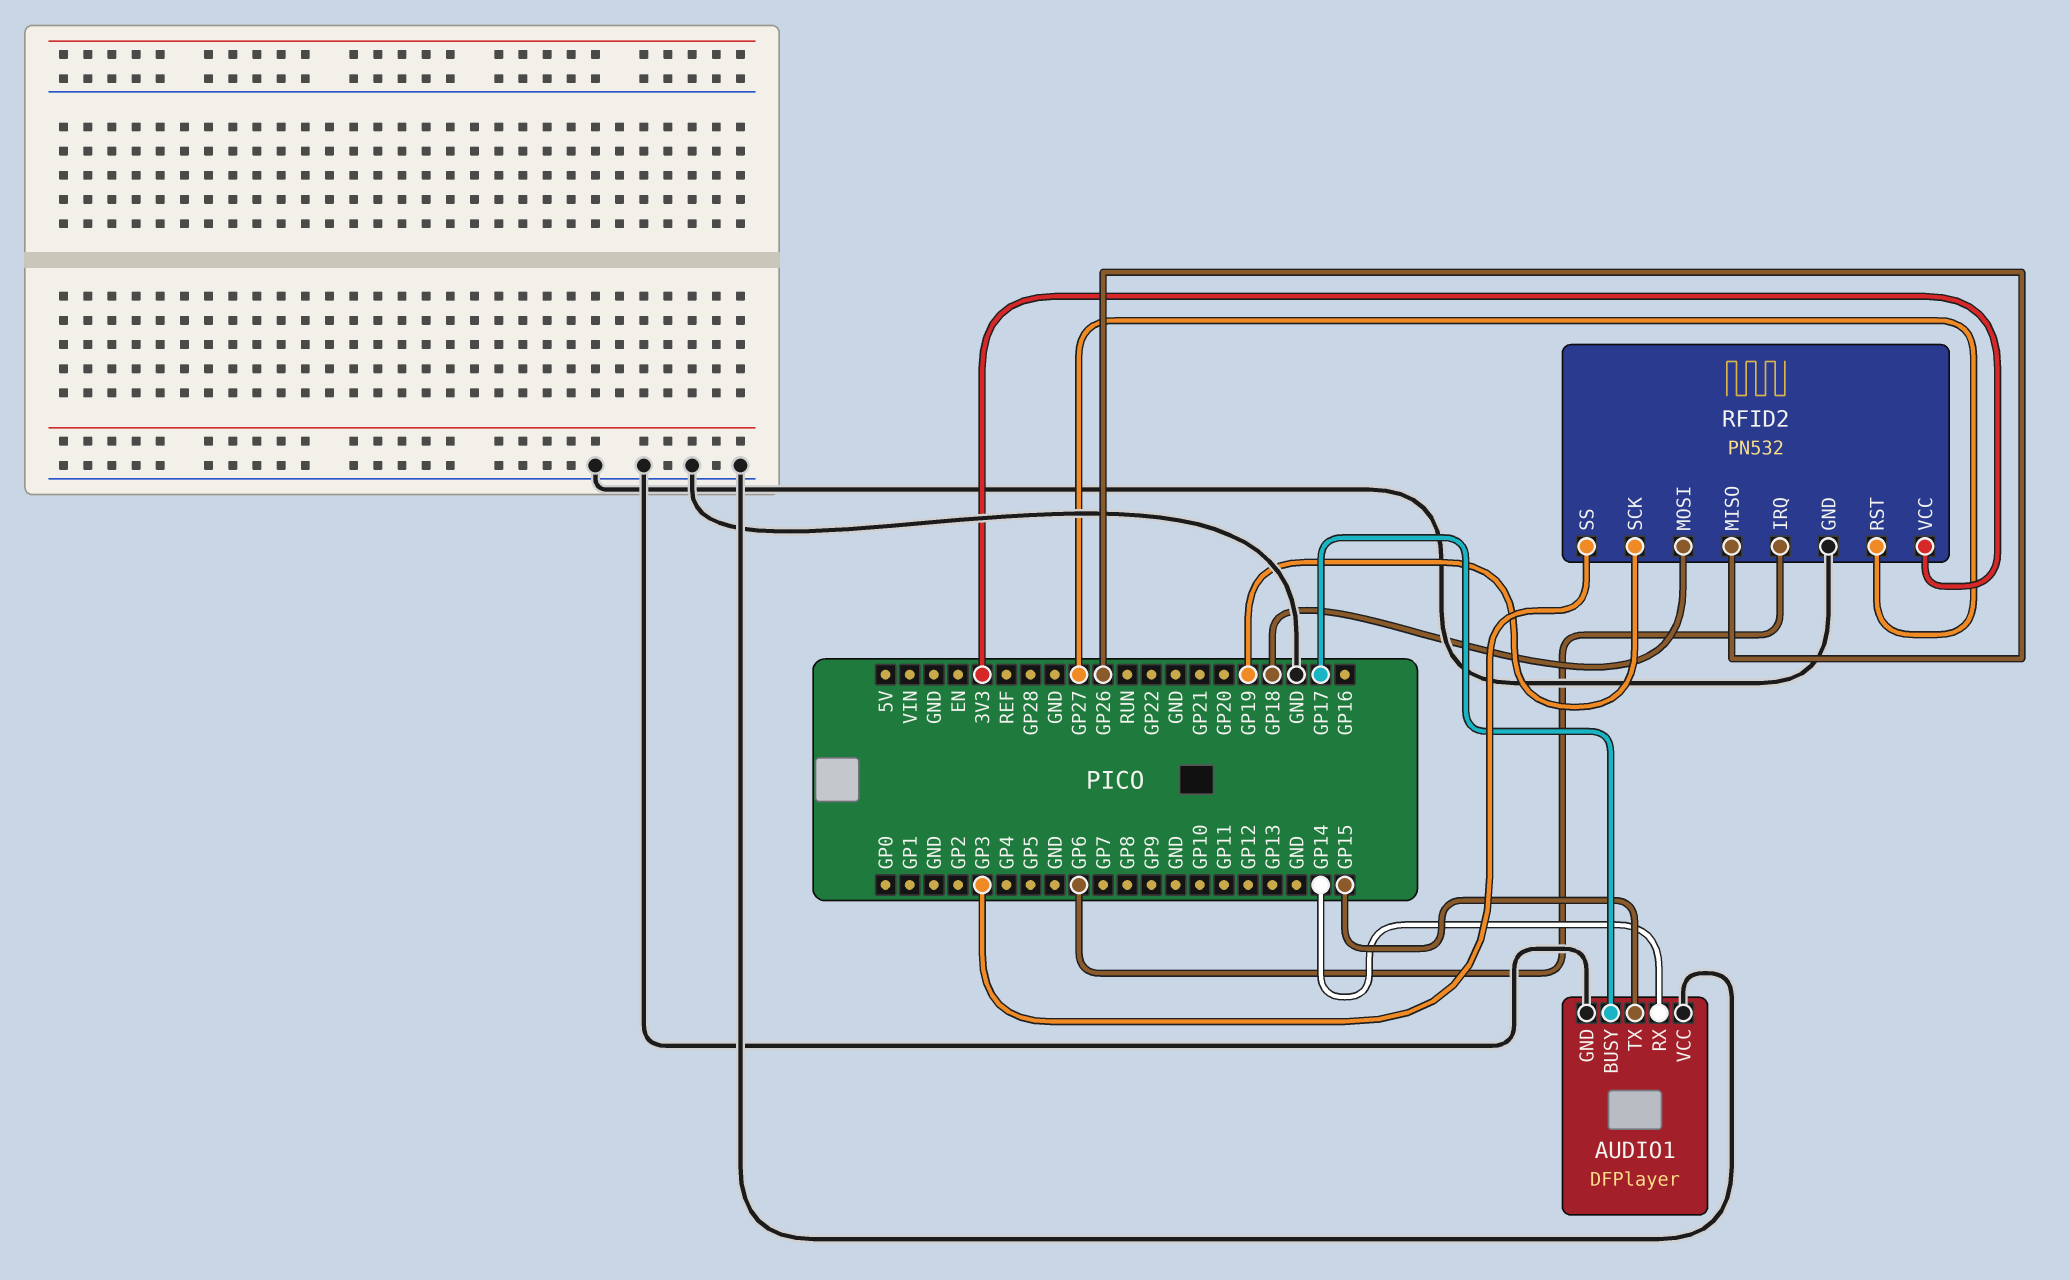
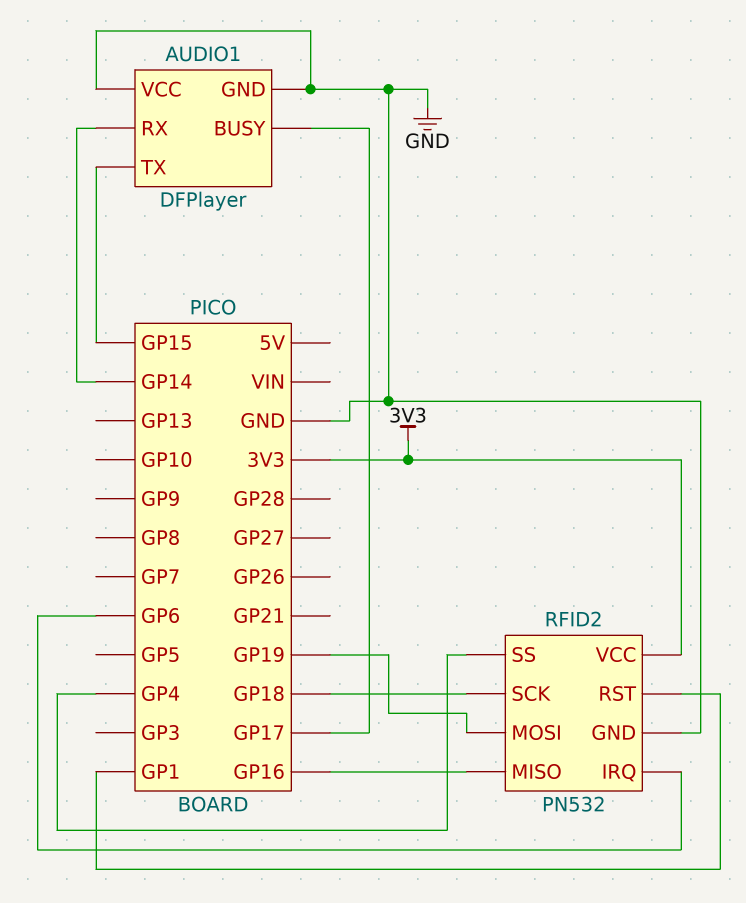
RFID2 pin MISO: GP26 -> GP16
RFID2 pin MOSI: GP18 -> GP19
RFID2 pin RST: GP27 -> GP1
RFID2 pin SCK: GP19 -> GP18
RFID2 pin SS: GP3 -> GP4

